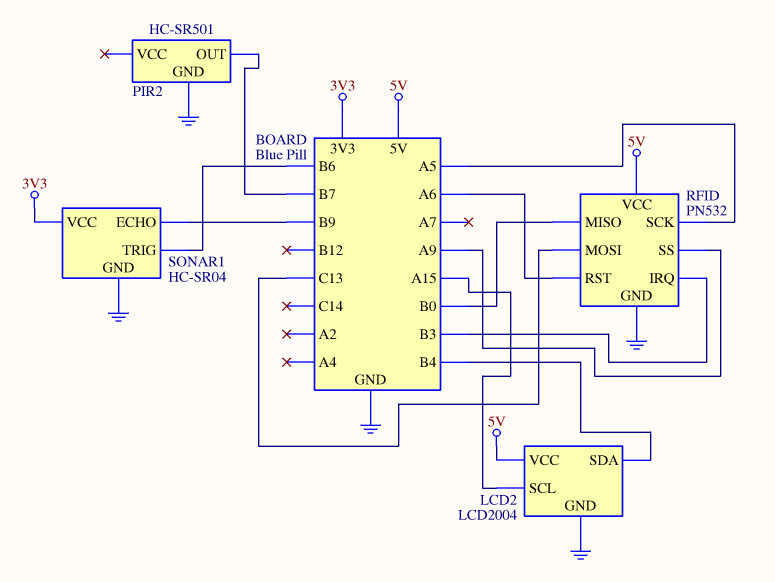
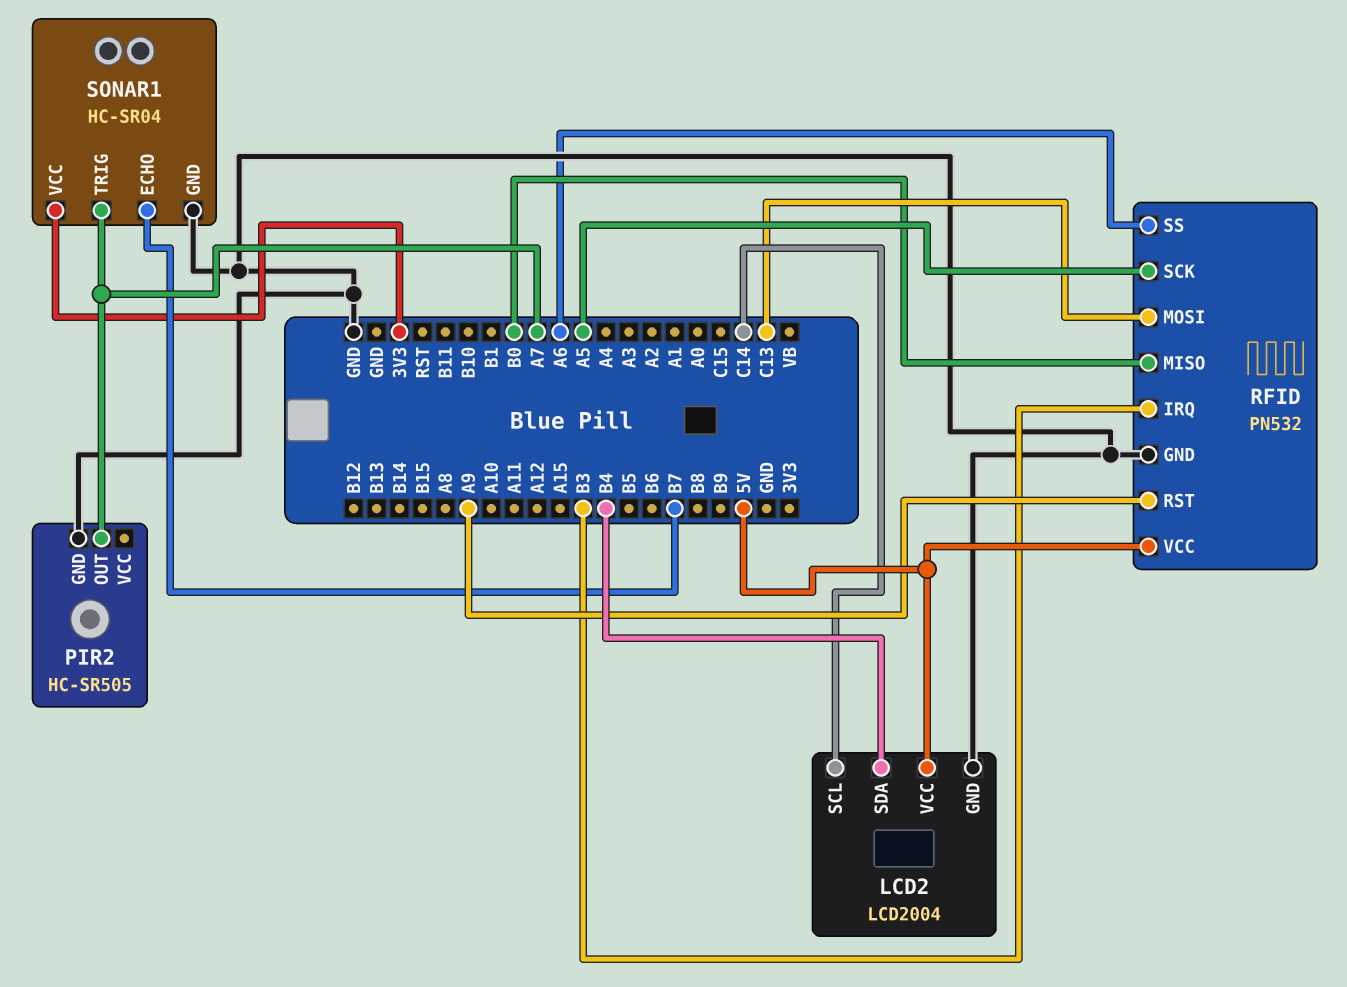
LCD2 pin SCL: A15 -> C14
PIR2: HC-SR501 -> HC-SR505
PIR2 pin OUT: B7 -> A7
RFID pin RST: A6 -> A9
RFID pin SS: A9 -> A6
SONAR1 pin ECHO: B9 -> B7
SONAR1 pin TRIG: B6 -> A7

